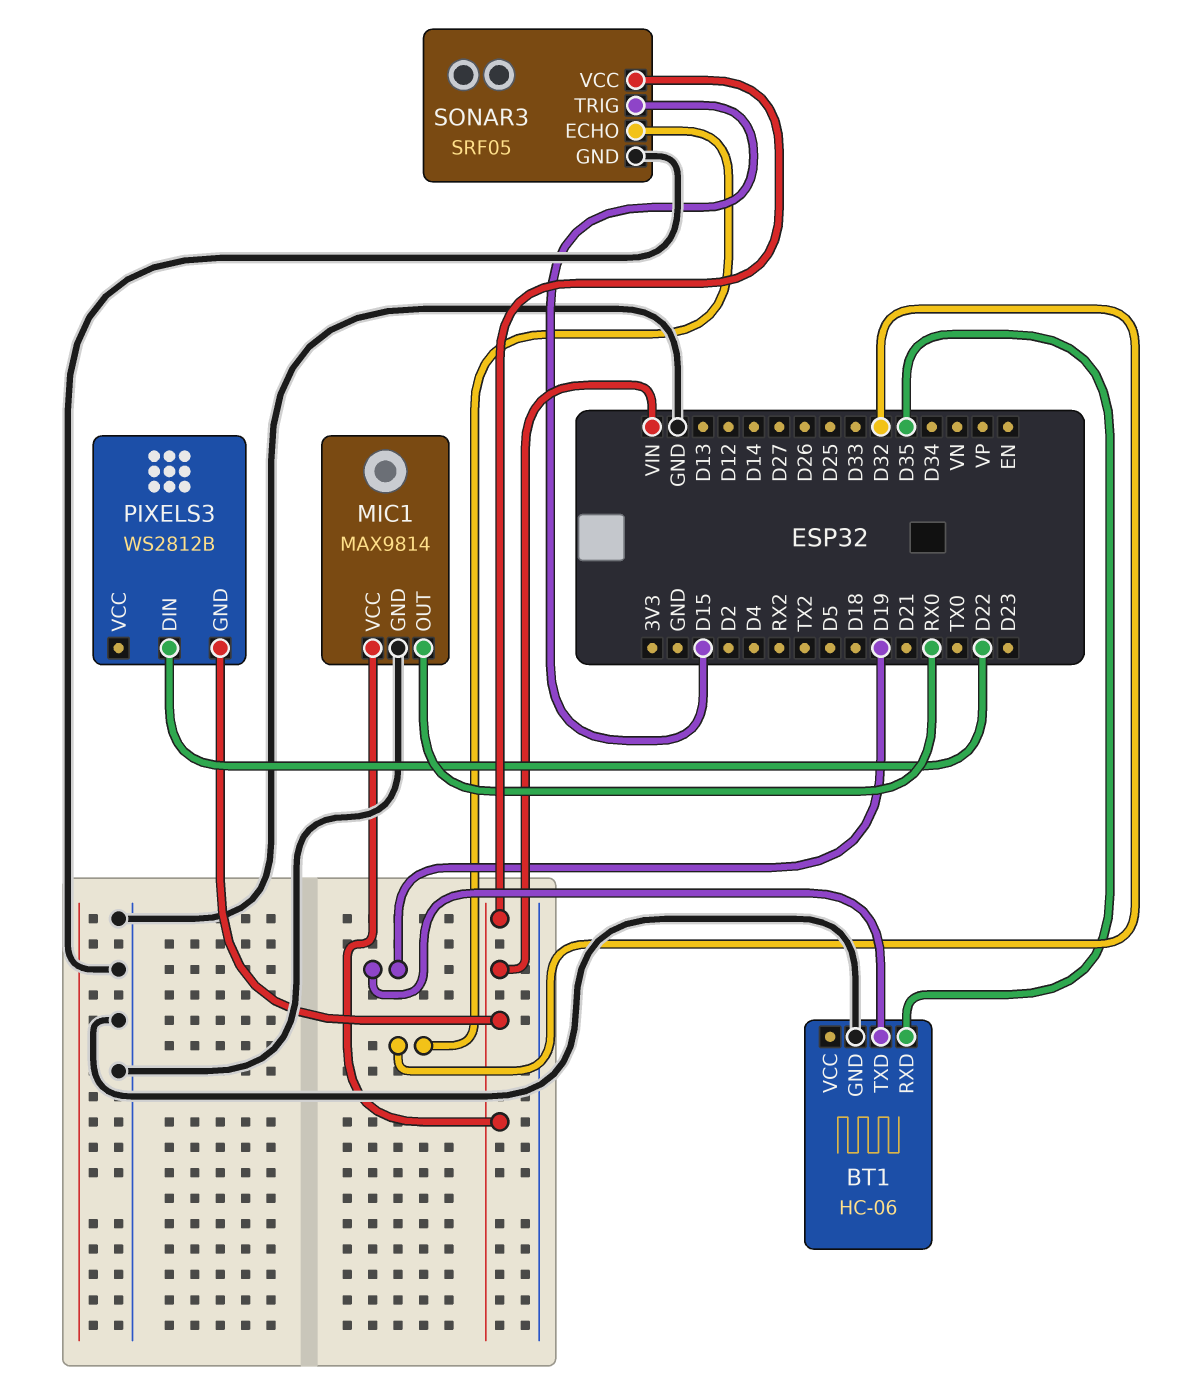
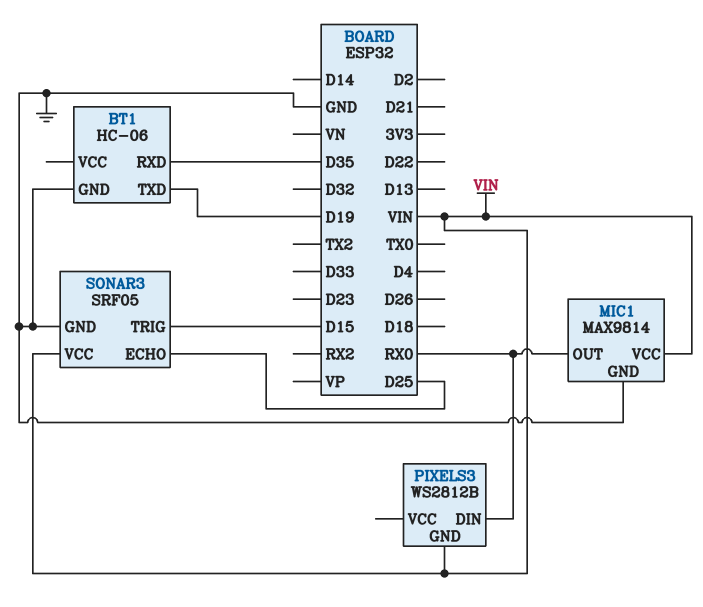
PIXELS3 pin DIN: D22 -> RX0
SONAR3 pin ECHO: D32 -> D25

